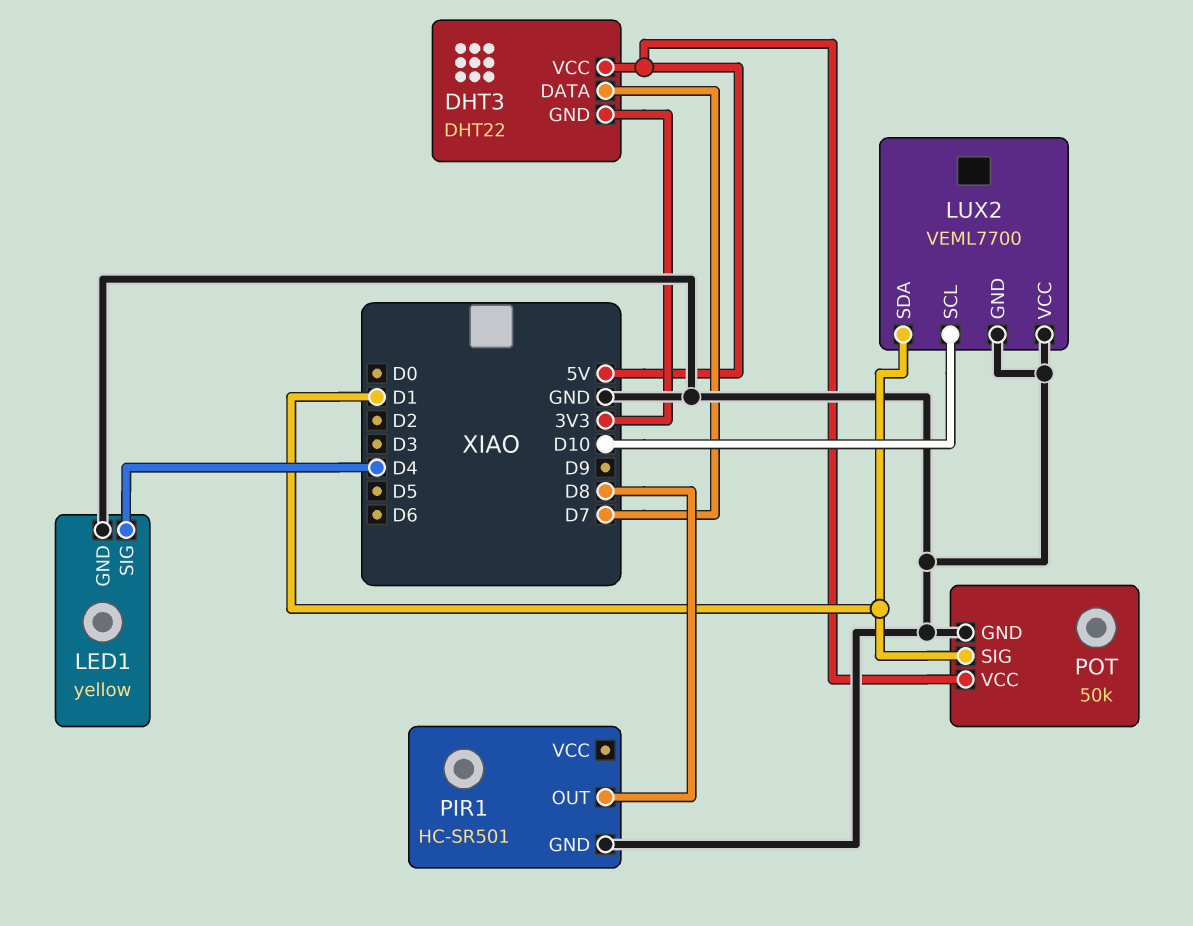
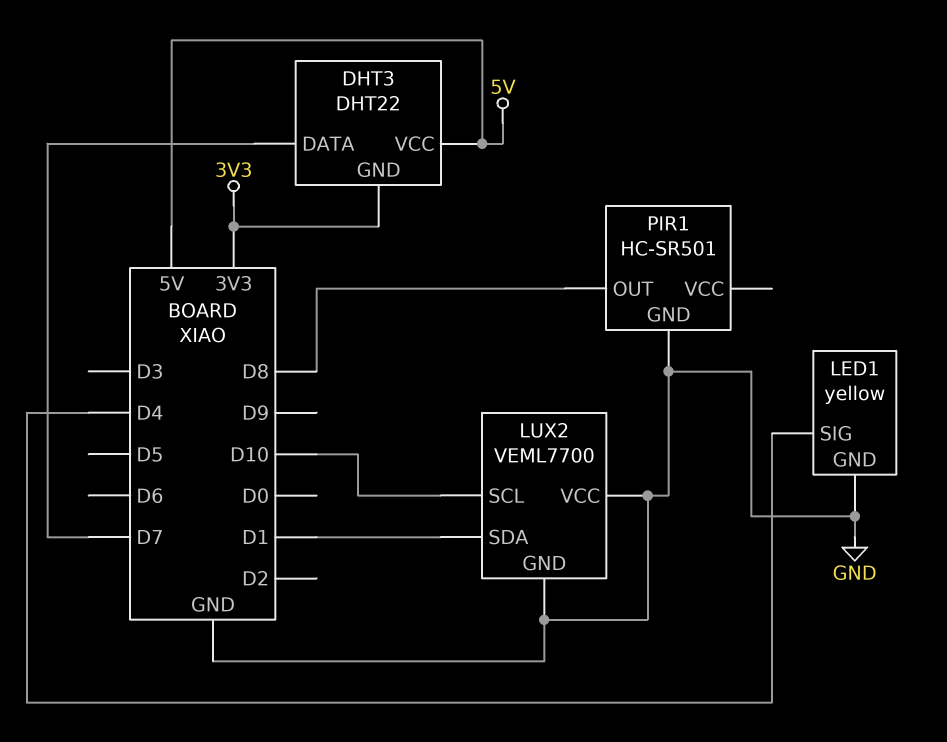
POT: 50k -> none
POT pin GND: GND -> none
POT pin SIG: D1 -> none
POT pin VCC: 5V -> none

